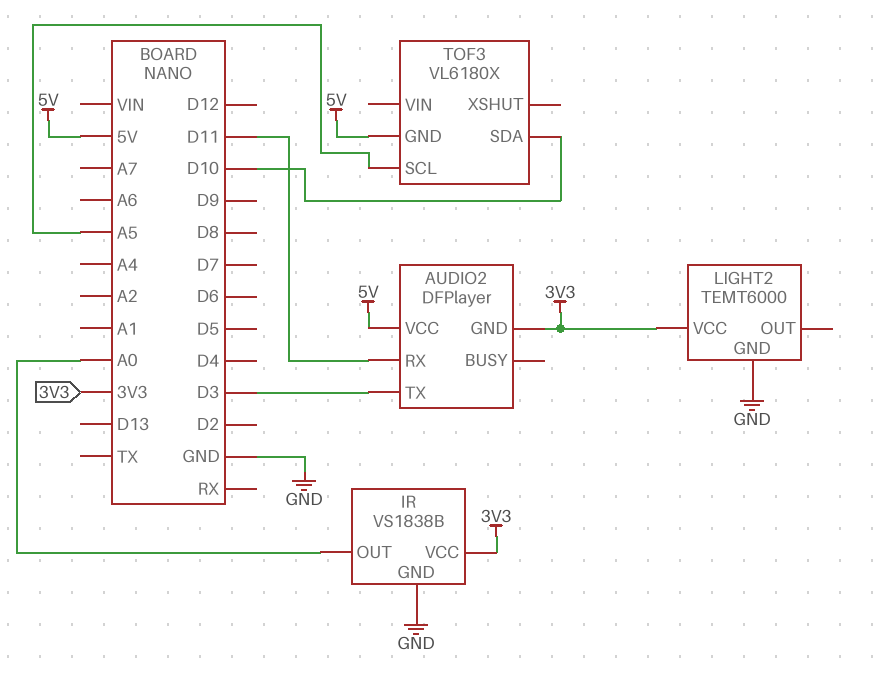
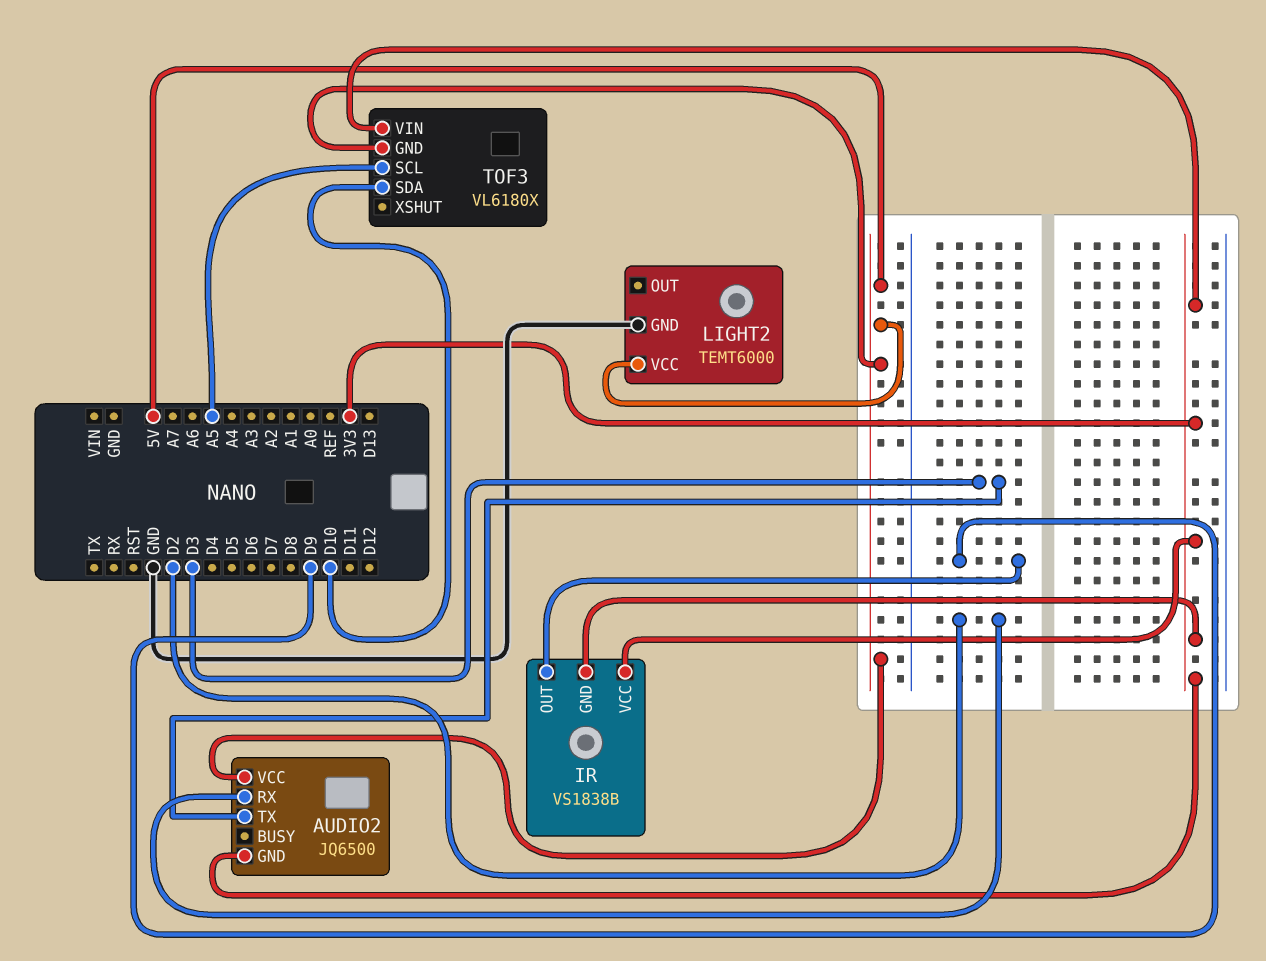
AUDIO2: DFPlayer -> JQ6500
AUDIO2 pin RX: D11 -> D2
IR pin GND: GND -> 3V3
IR pin OUT: A0 -> D9
LIGHT2 pin VCC: 3V3 -> 5V
TOF3 pin VIN: none -> 3V3

